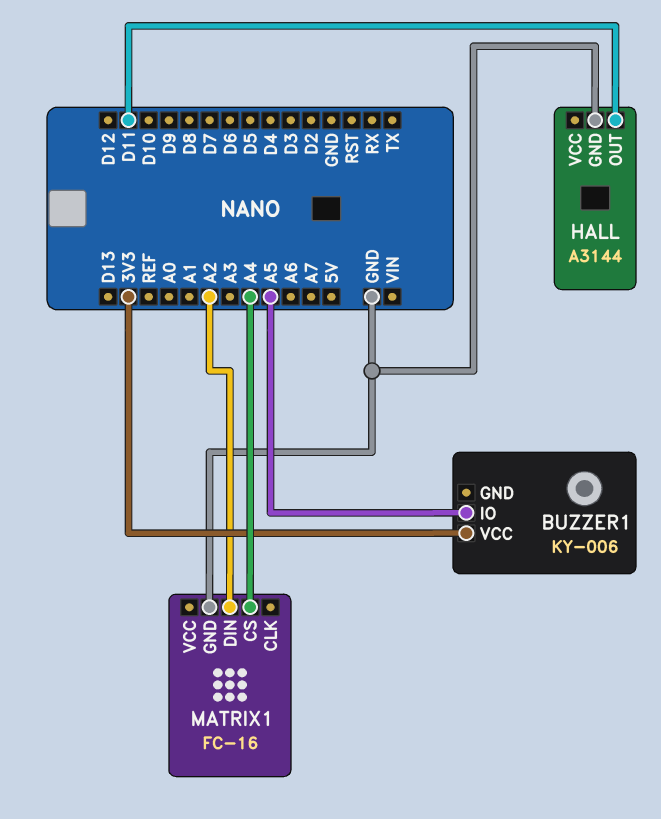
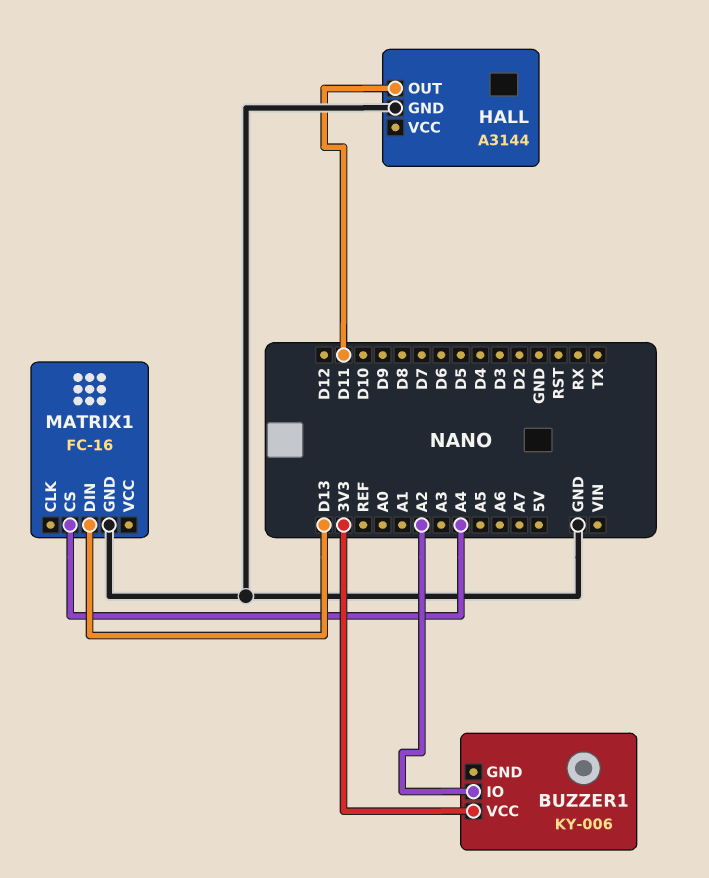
BUZZER1 pin IO: A5 -> A2
MATRIX1 pin DIN: A2 -> D13

